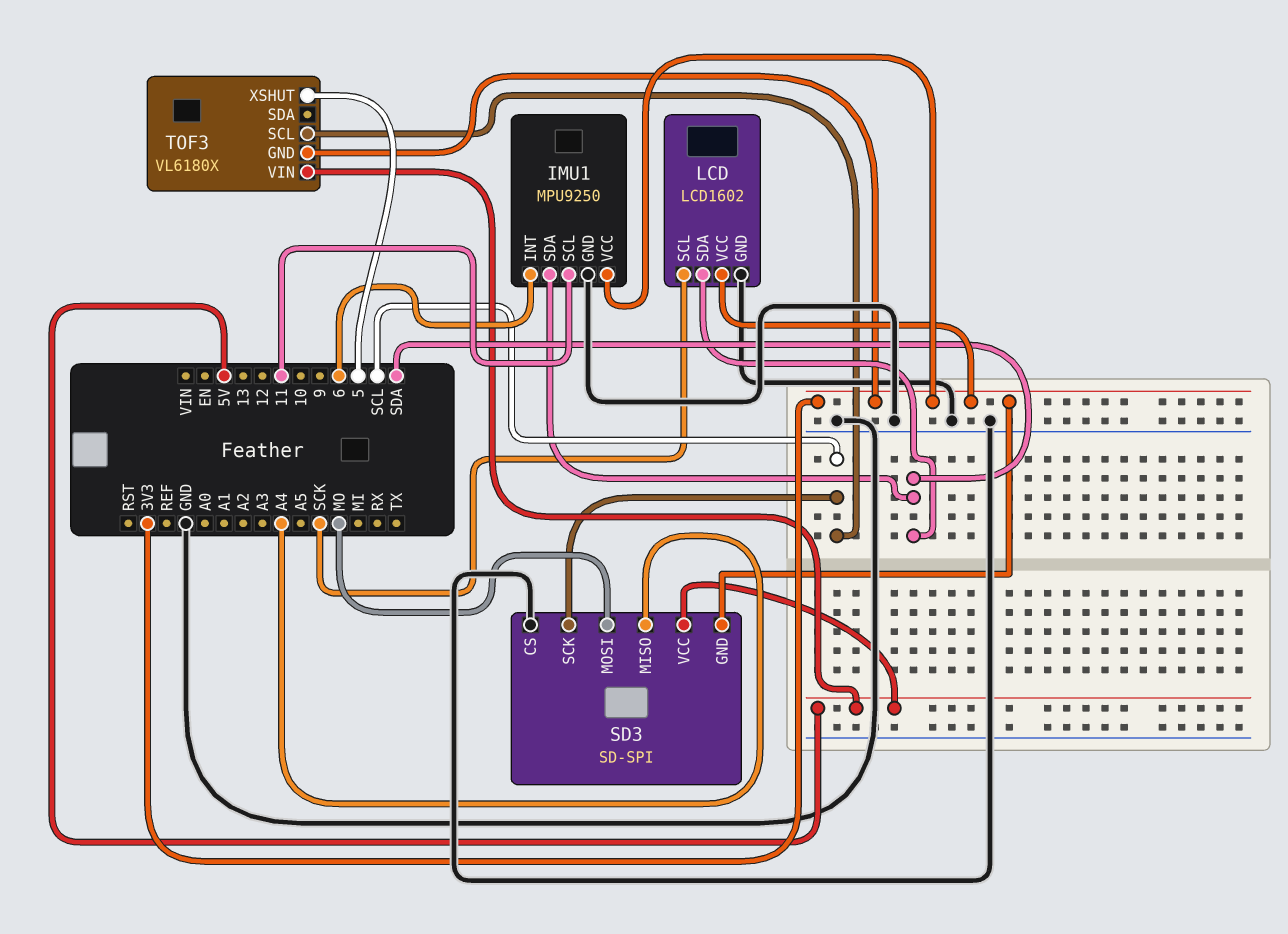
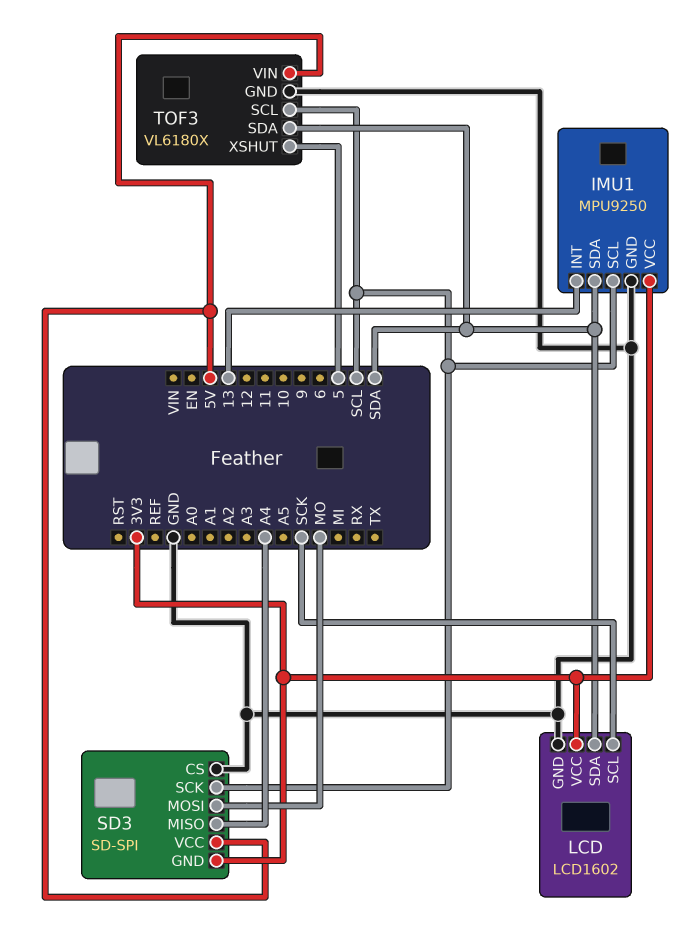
IMU1 pin INT: 6 -> 13
IMU1 pin SCL: 11 -> SCL
TOF3 pin GND: 3V3 -> GND
TOF3 pin SDA: none -> SDA

